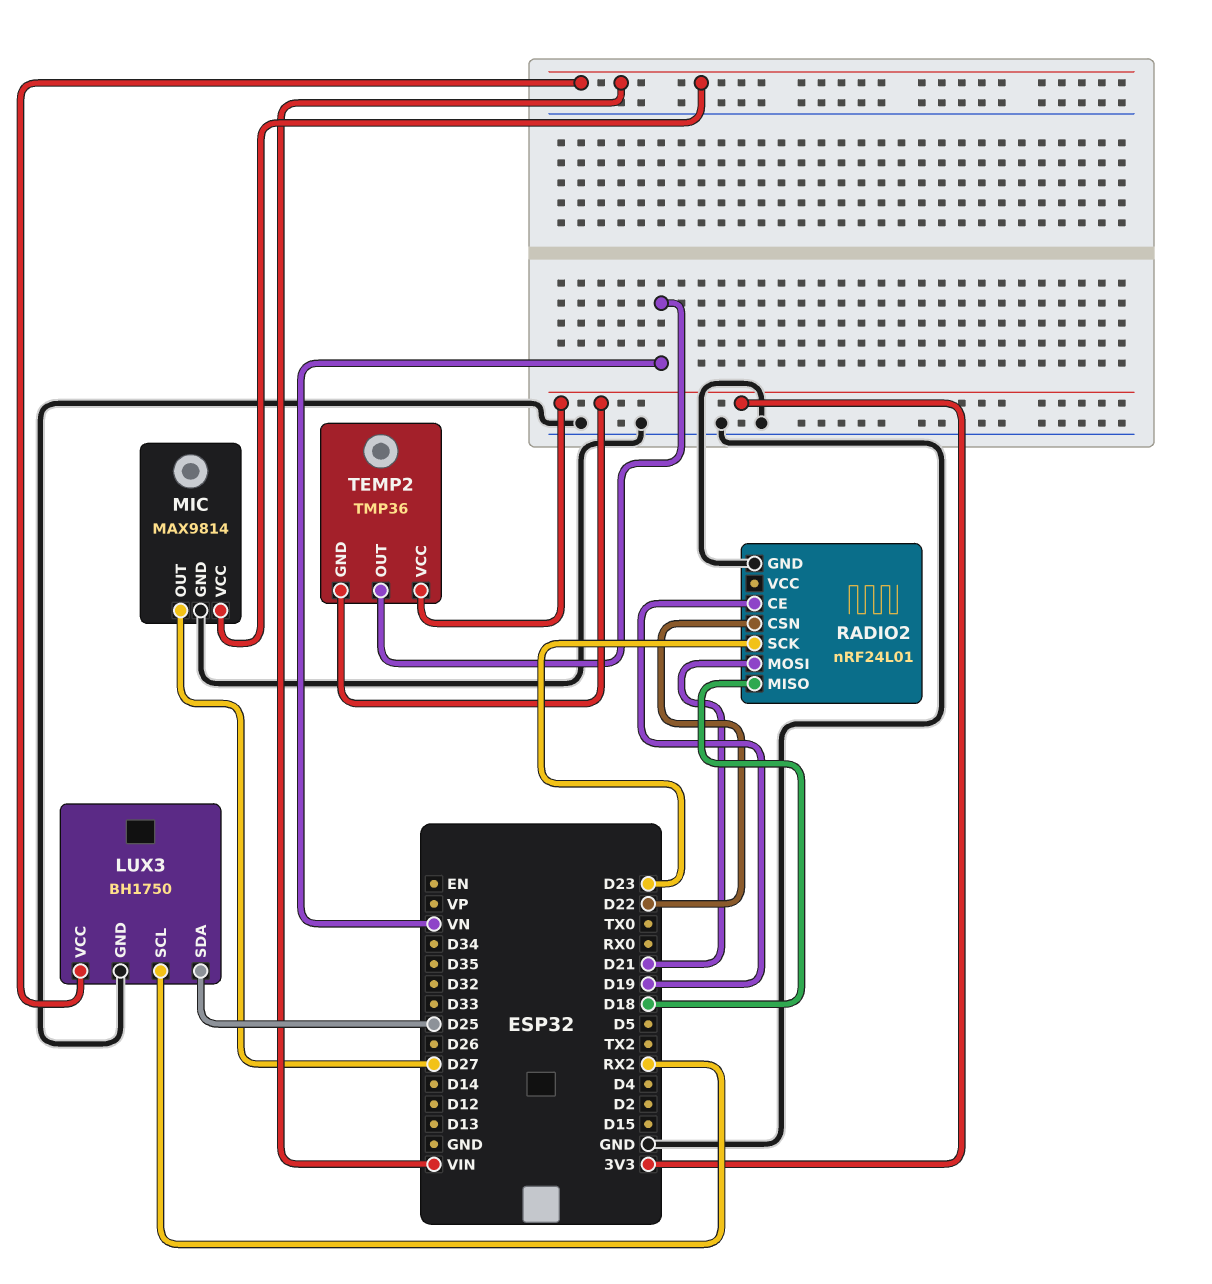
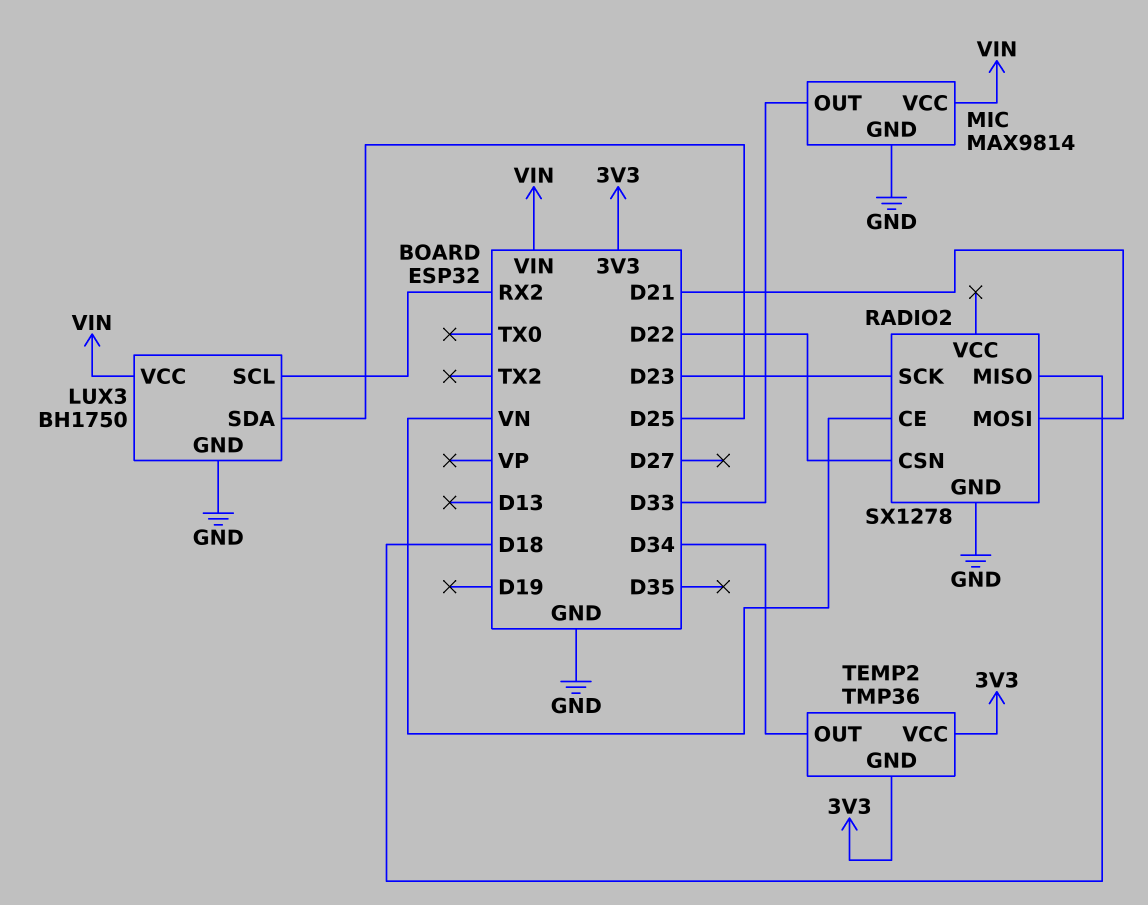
MIC pin OUT: D27 -> D33
RADIO2: nRF24L01 -> SX1278
RADIO2 pin CE: D19 -> VN
TEMP2 pin OUT: VN -> D34

